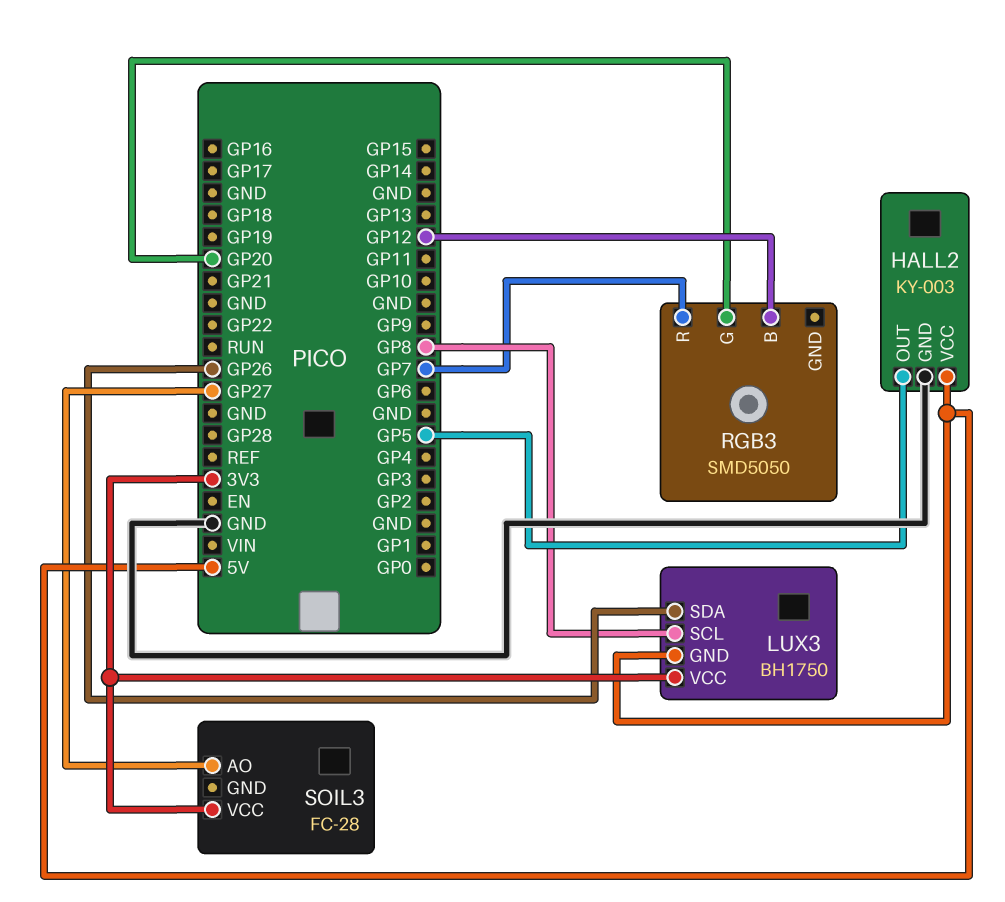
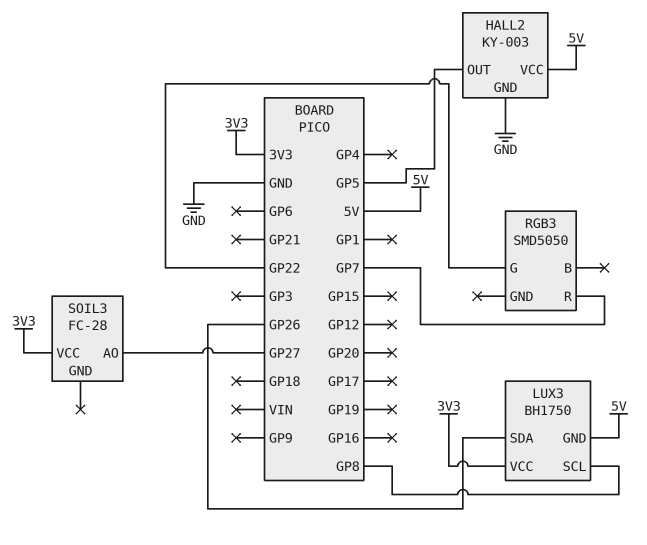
RGB3 pin B: GP12 -> none
RGB3 pin G: GP20 -> GP22

